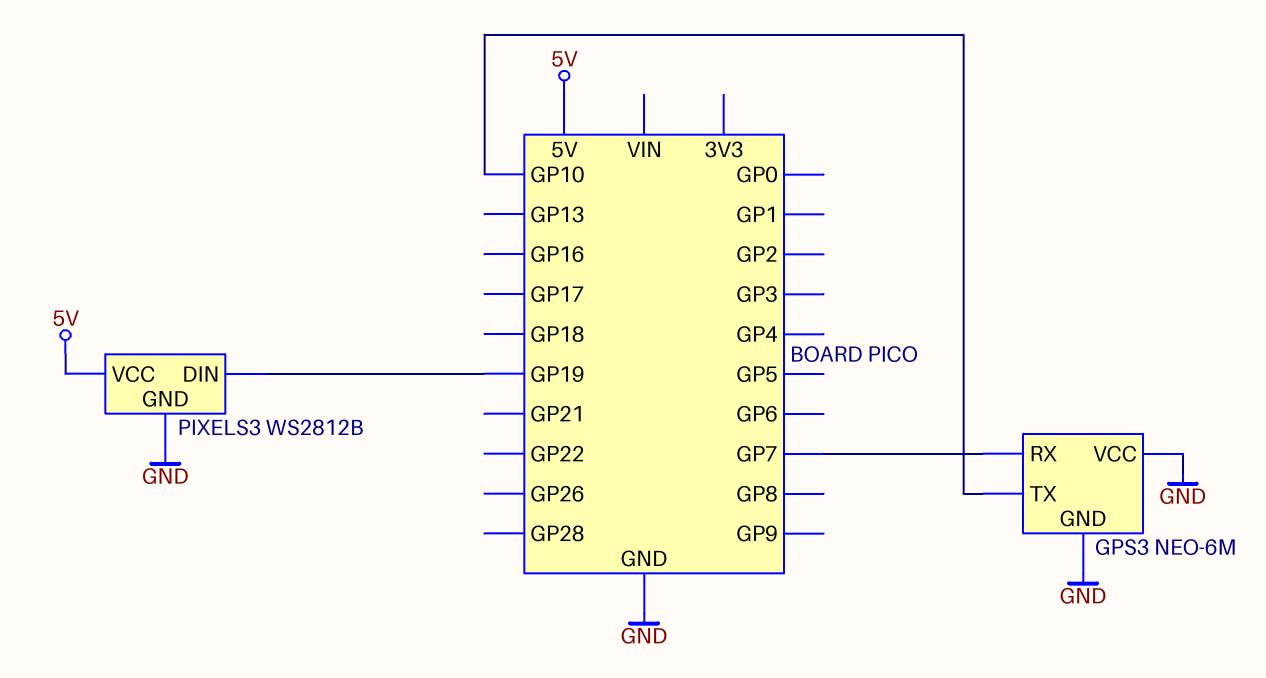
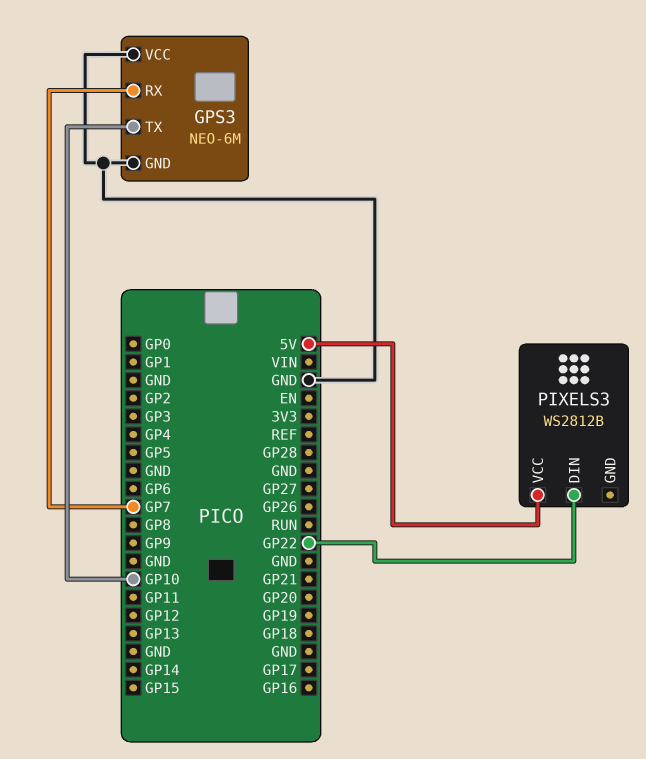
PIXELS3 pin DIN: GP19 -> GP22
PIXELS3 pin GND: GND -> none

